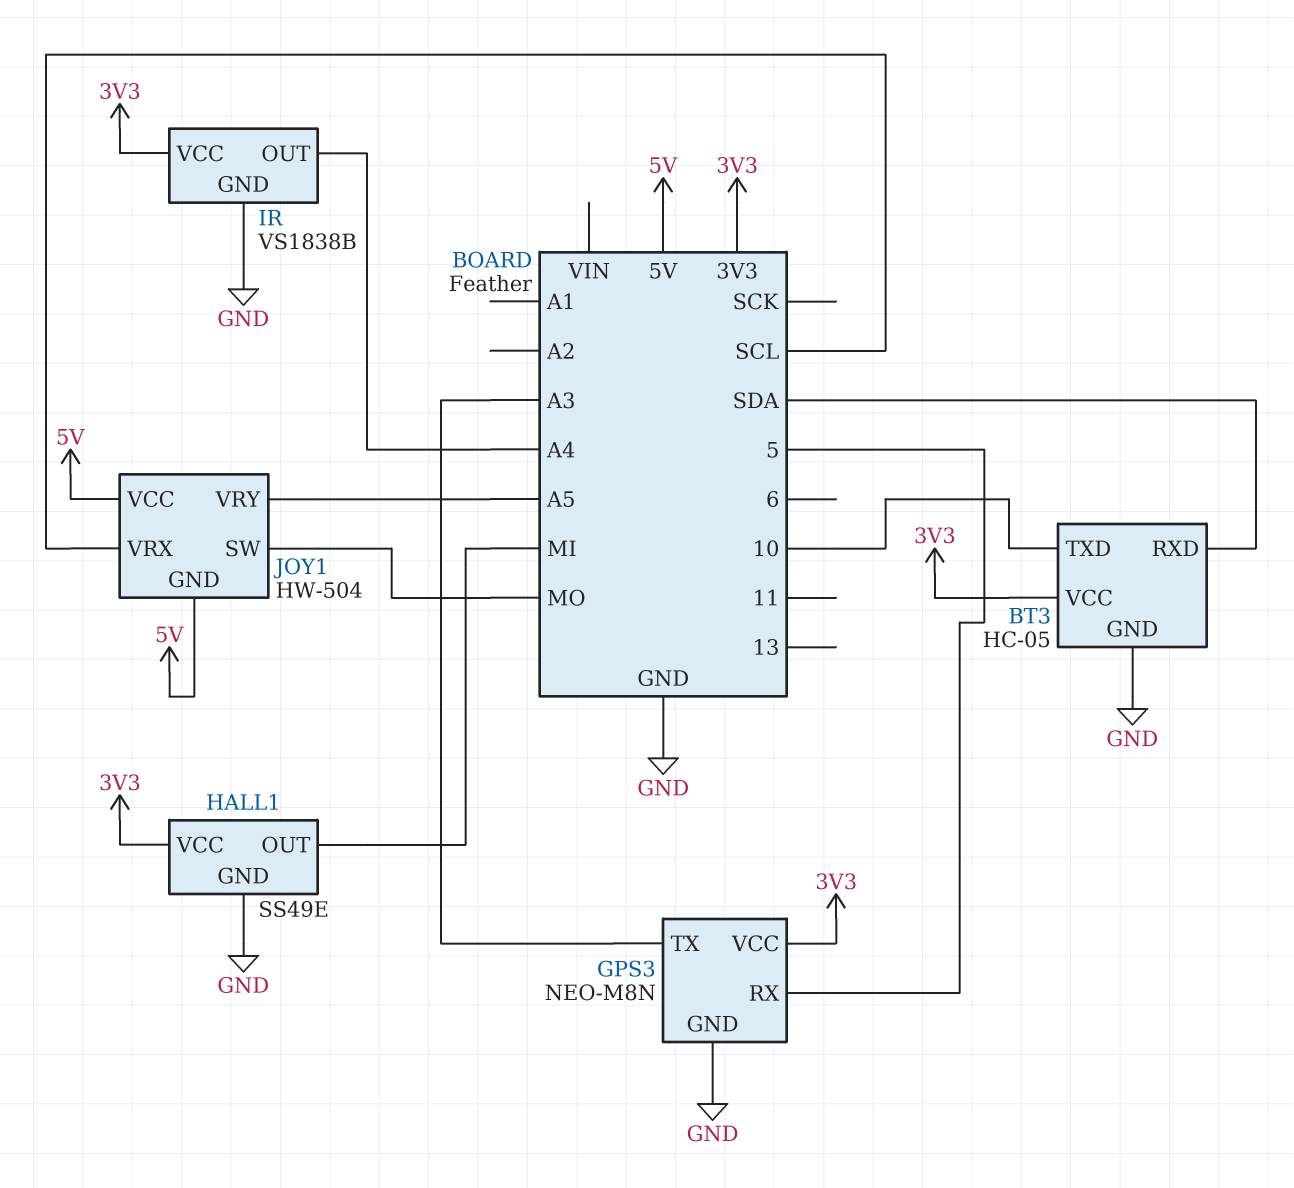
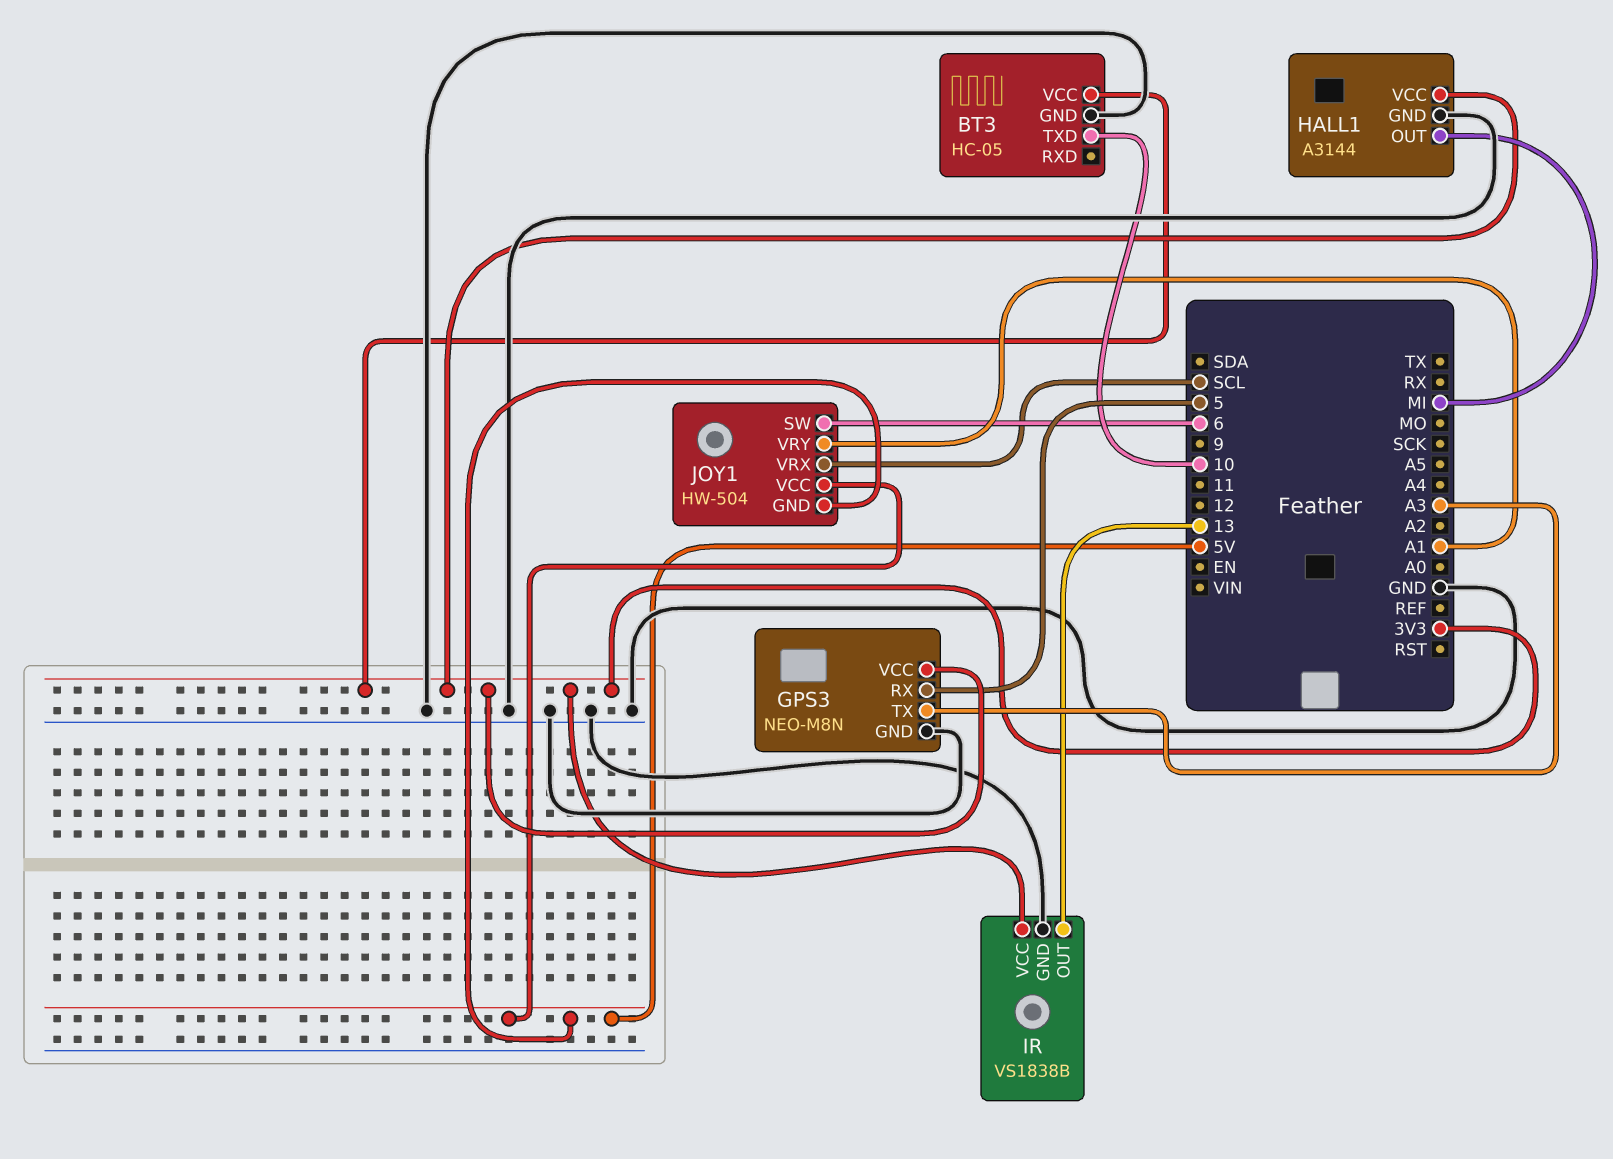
BT3 pin RXD: SDA -> none
HALL1: SS49E -> A3144
IR pin OUT: A4 -> 13
JOY1 pin SW: MO -> 6
JOY1 pin VRY: A5 -> A1

